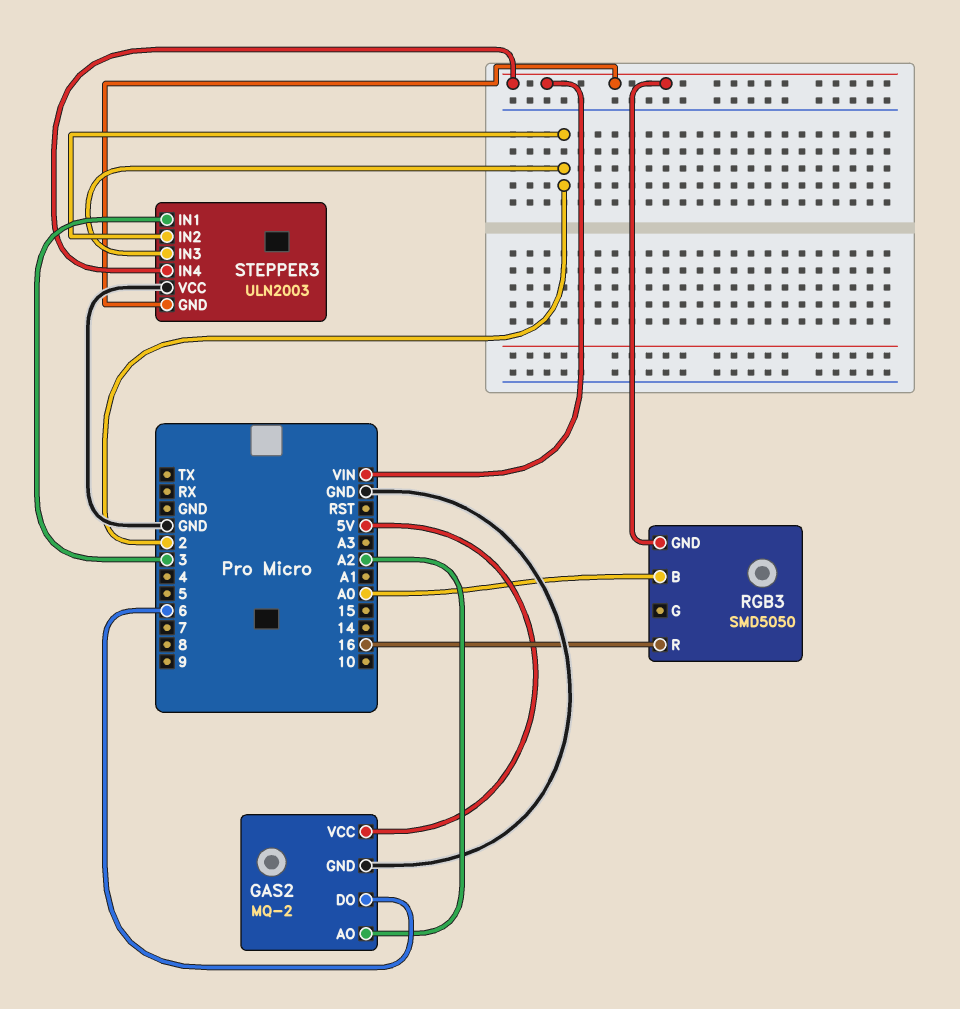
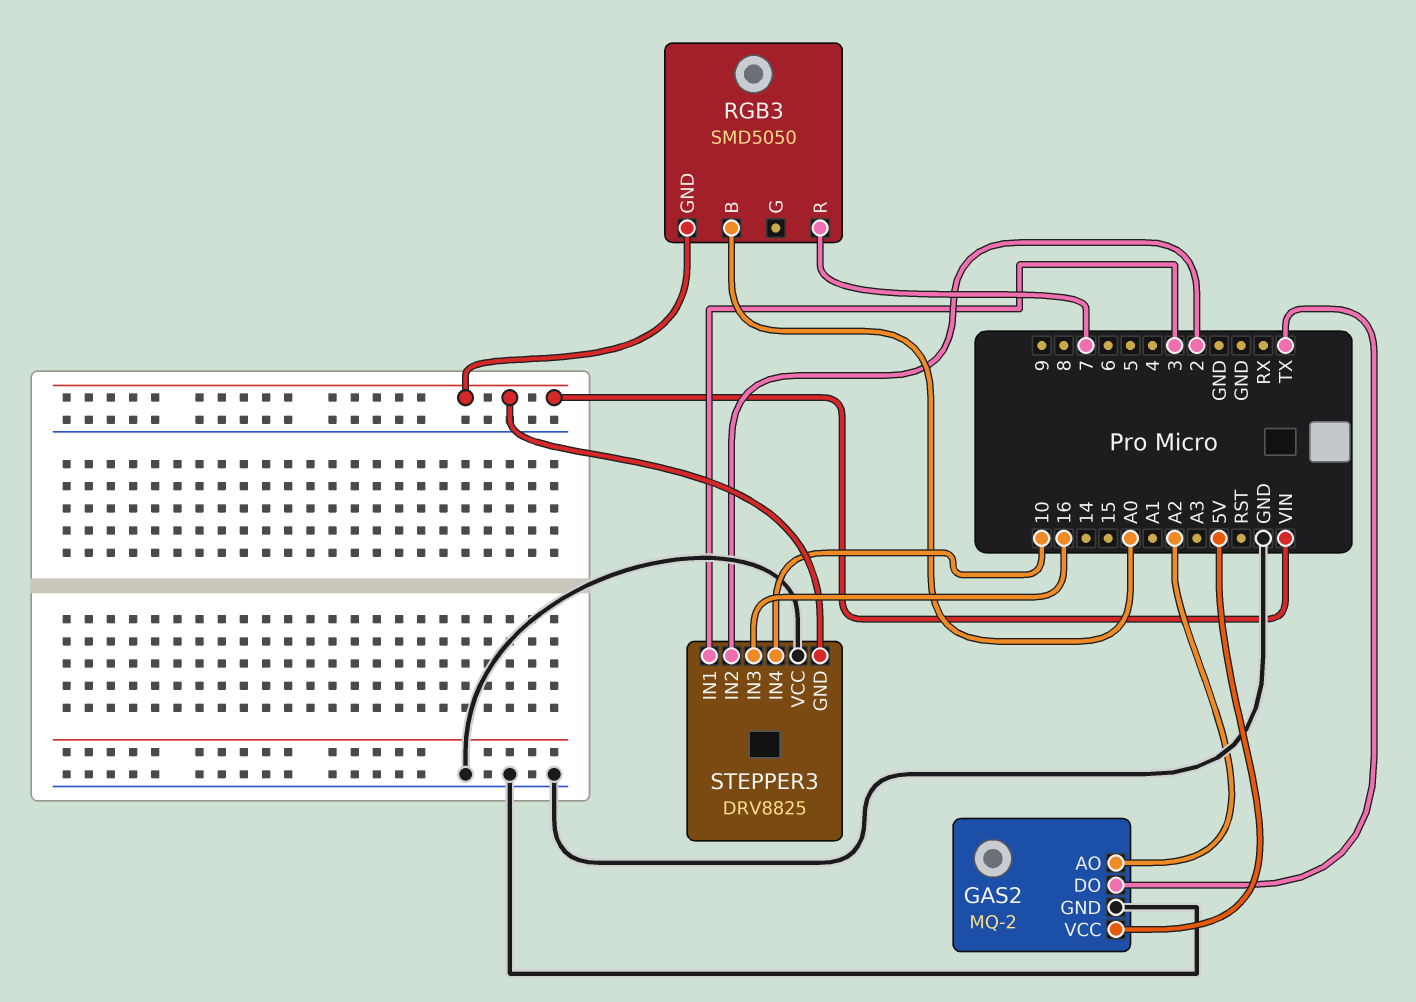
GAS2 pin DO: 6 -> TX
RGB3 pin R: 16 -> 7
STEPPER3: ULN2003 -> DRV8825
STEPPER3 pin IN3: 2 -> 16
STEPPER3 pin IN4: VIN -> 10

